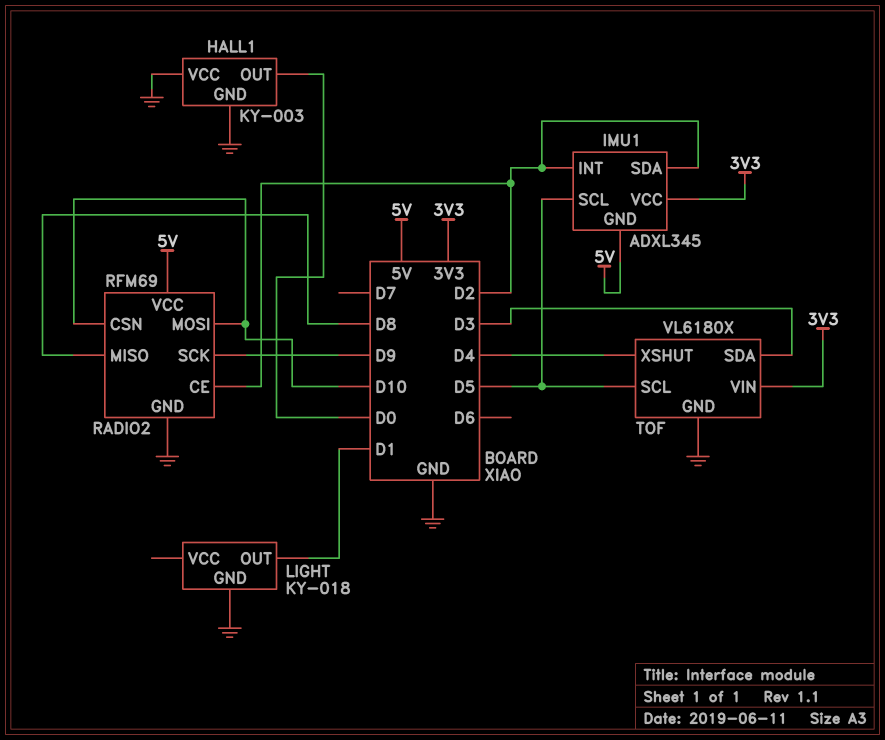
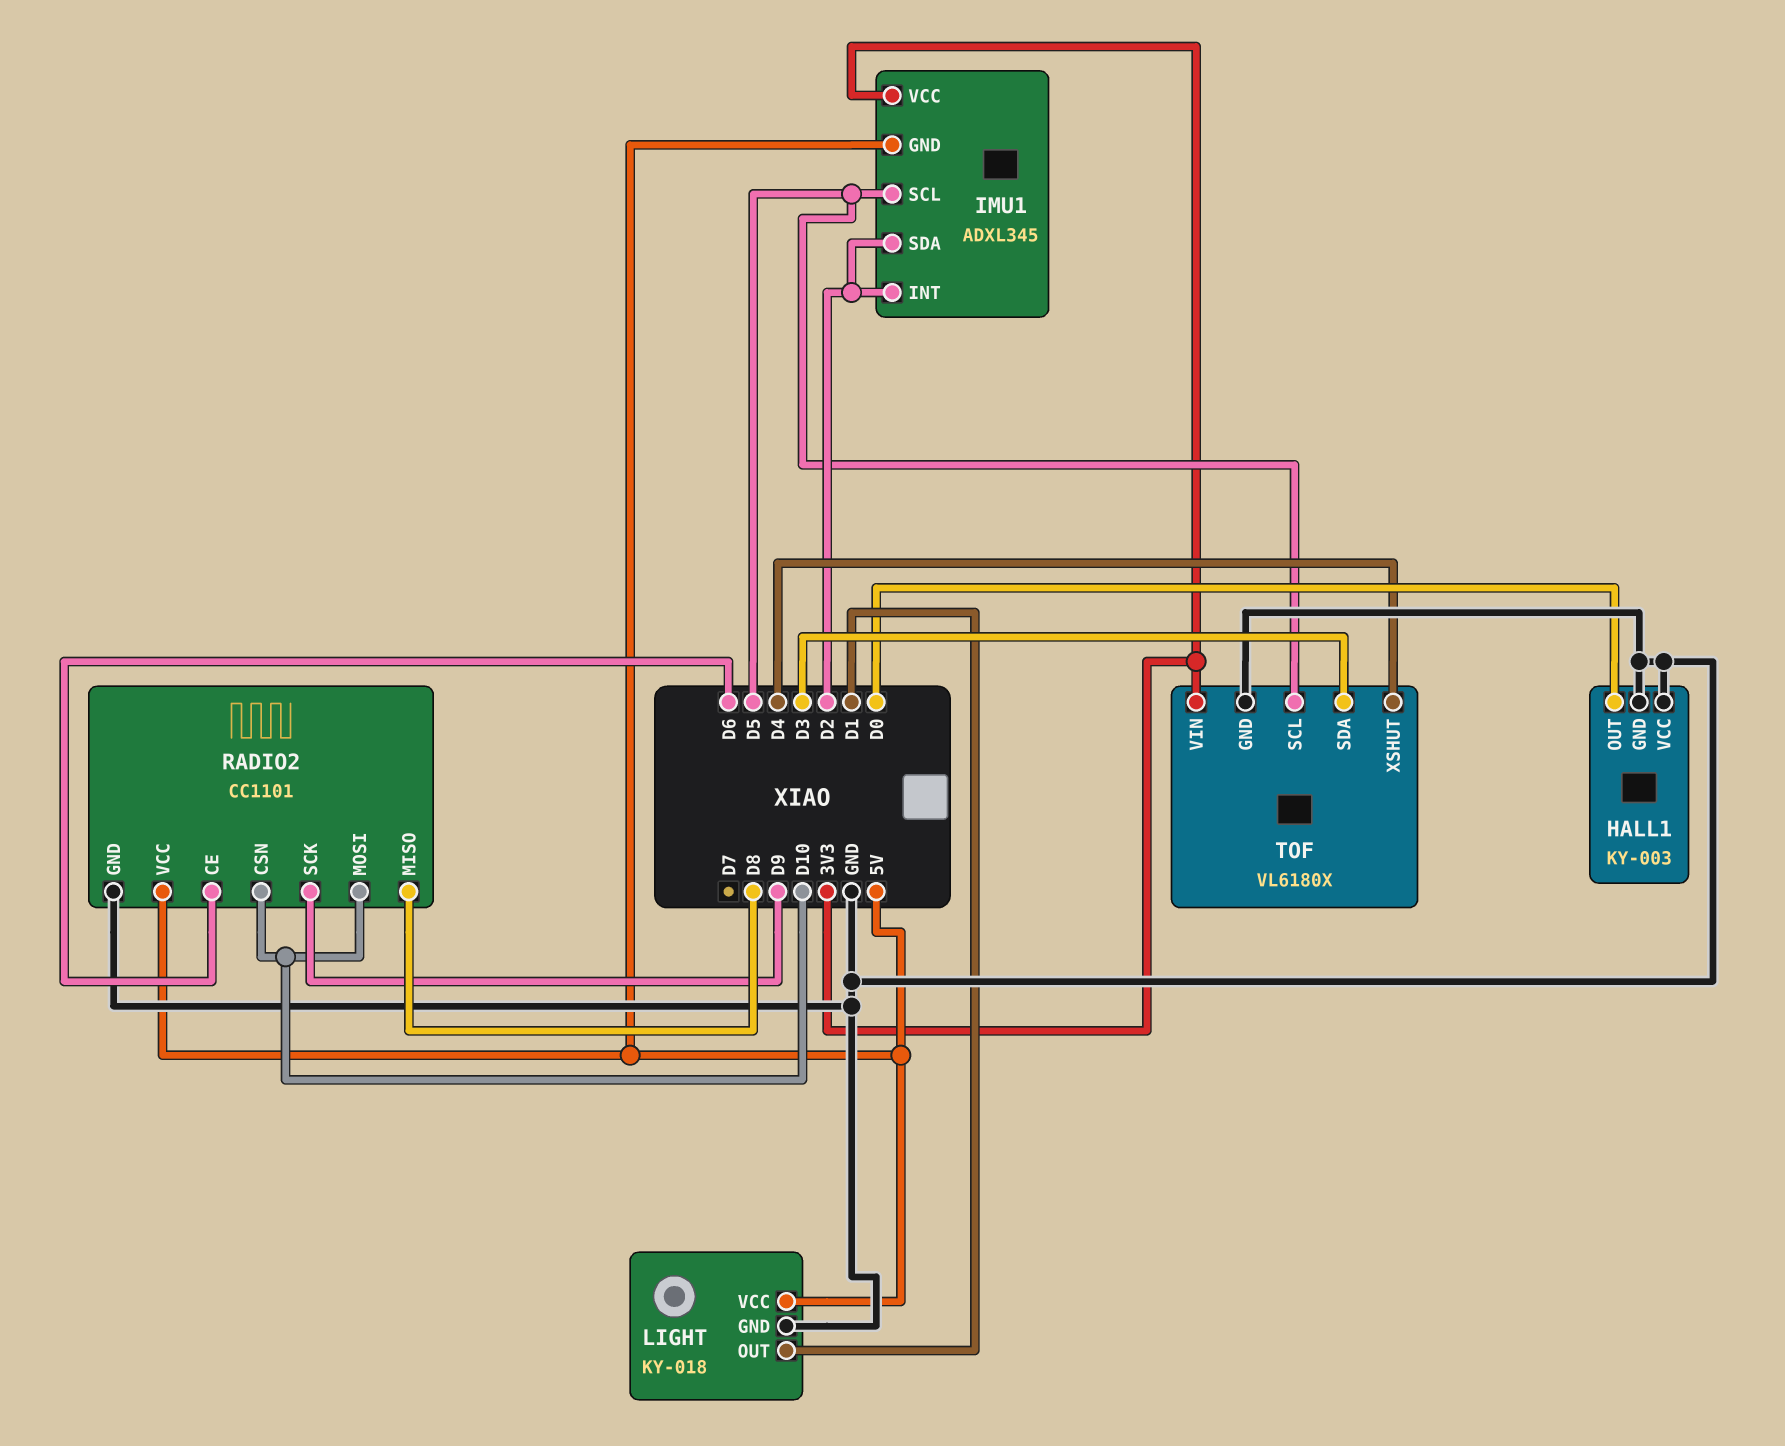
LIGHT pin VCC: none -> 5V
RADIO2: RFM69 -> CC1101
RADIO2 pin CE: D2 -> D6

